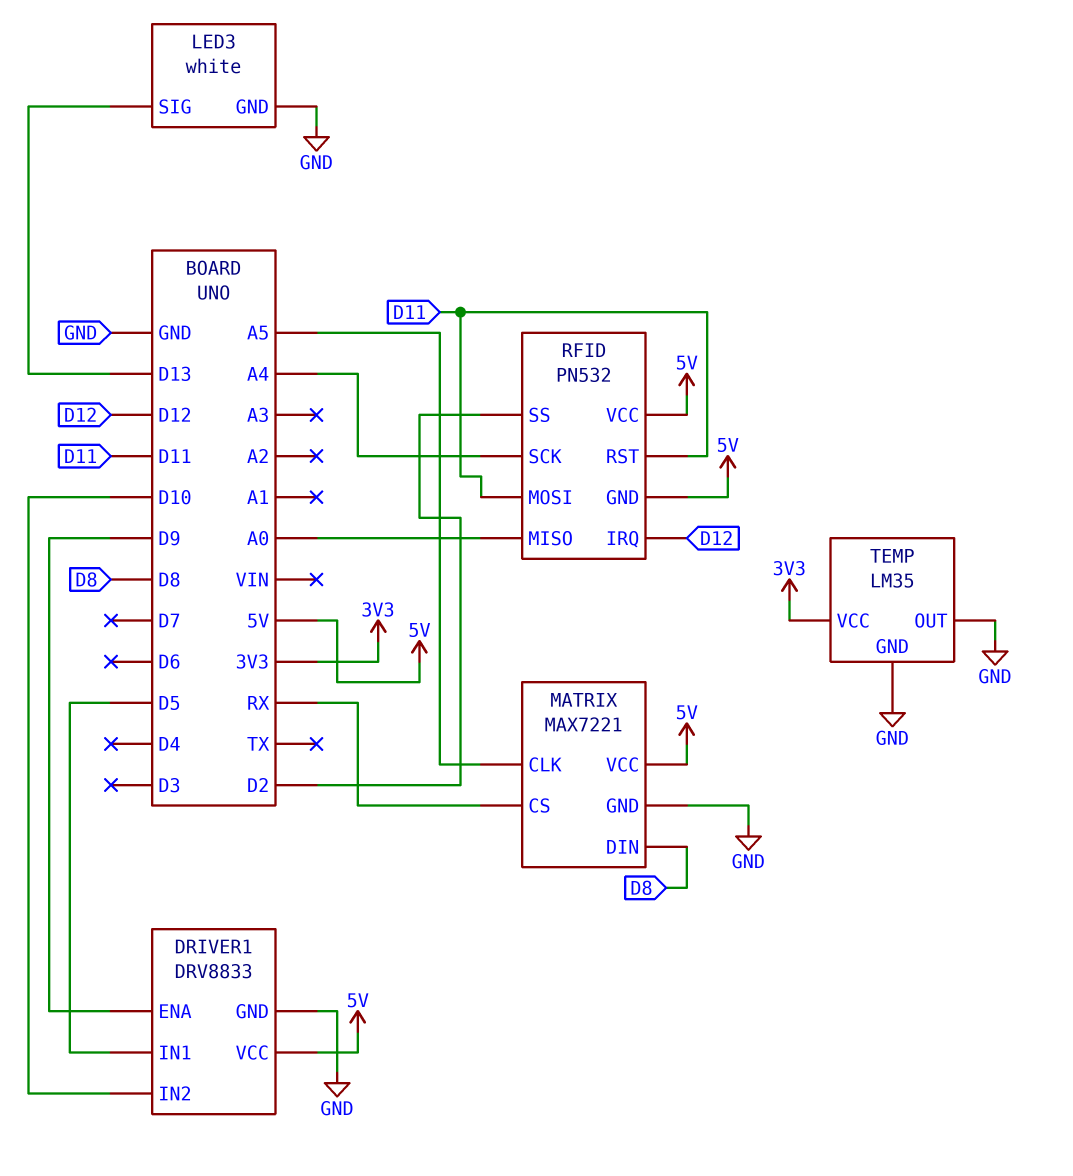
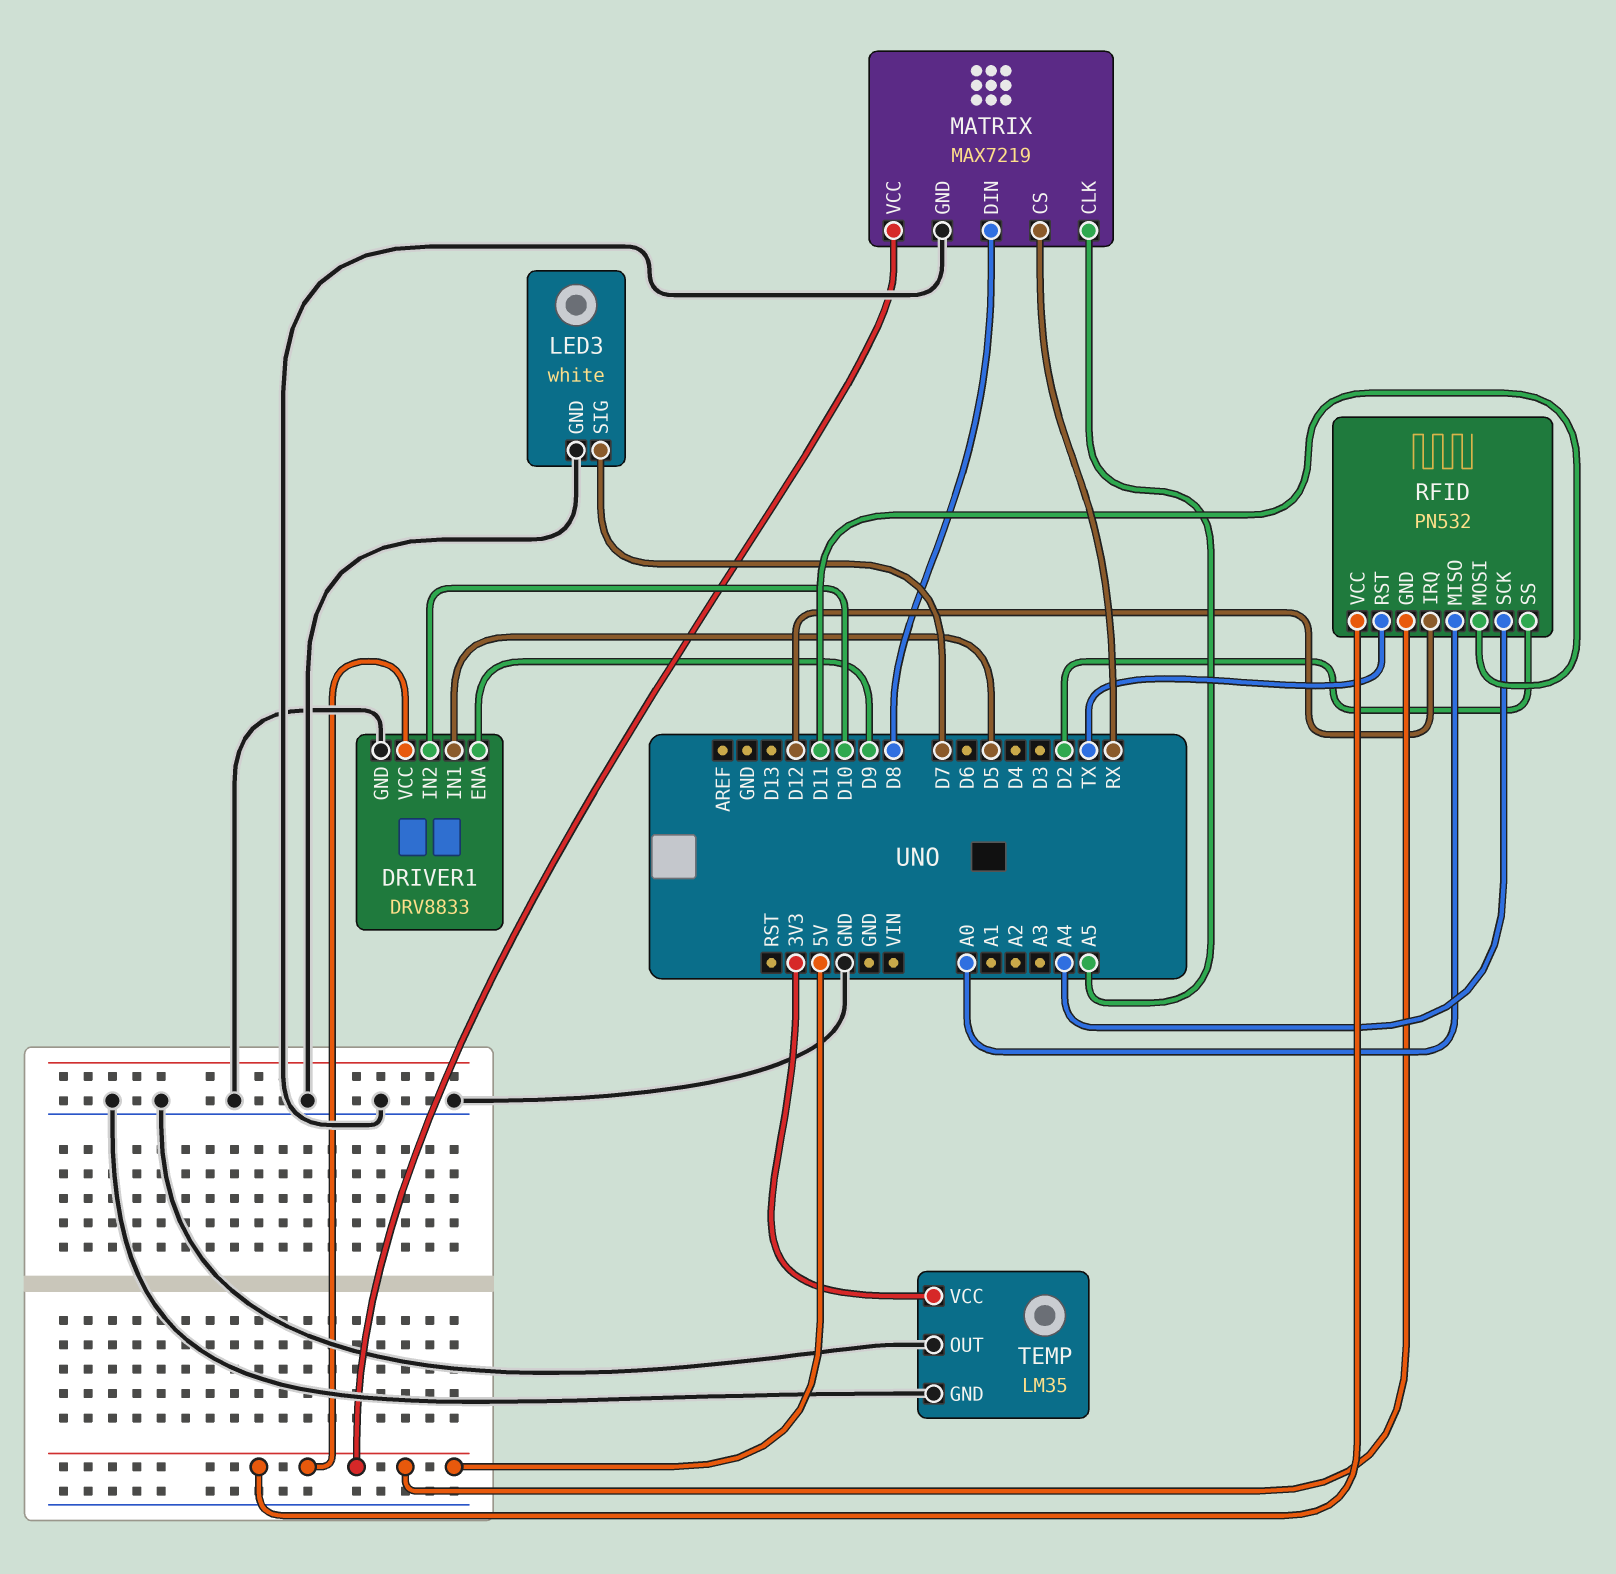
LED3 pin SIG: D13 -> D7
MATRIX: MAX7221 -> MAX7219
RFID pin RST: D11 -> TX

